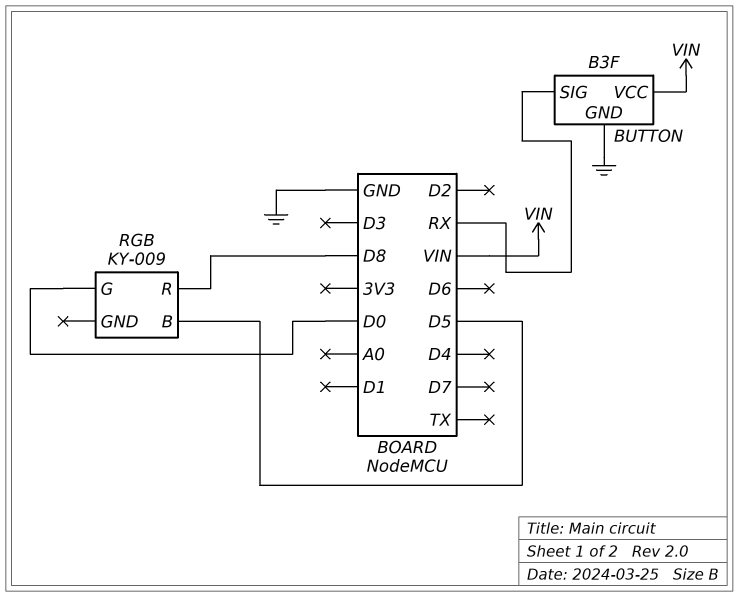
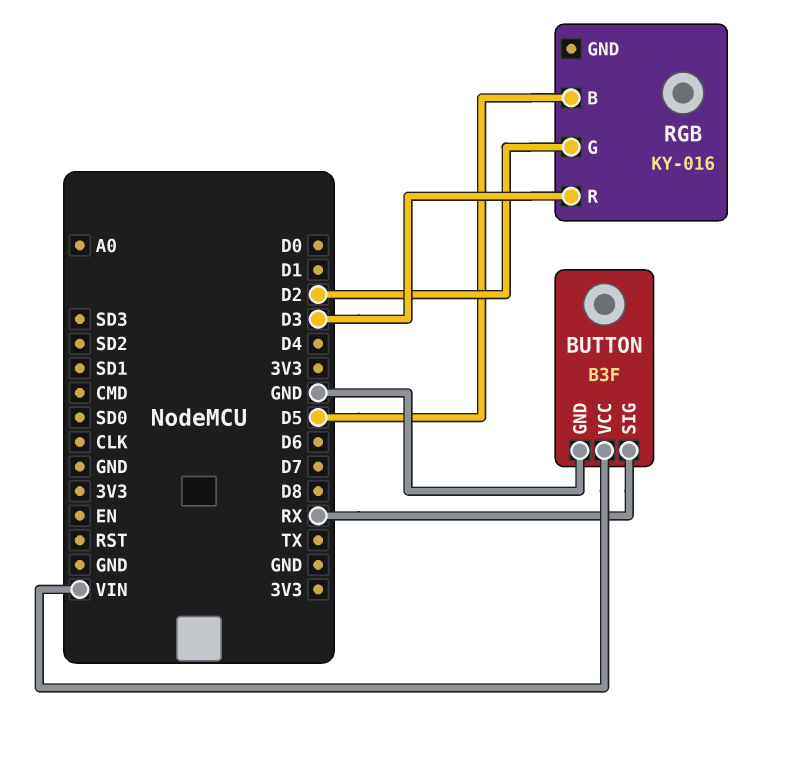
RGB: KY-009 -> KY-016
RGB pin G: D0 -> D2
RGB pin R: D8 -> D3

